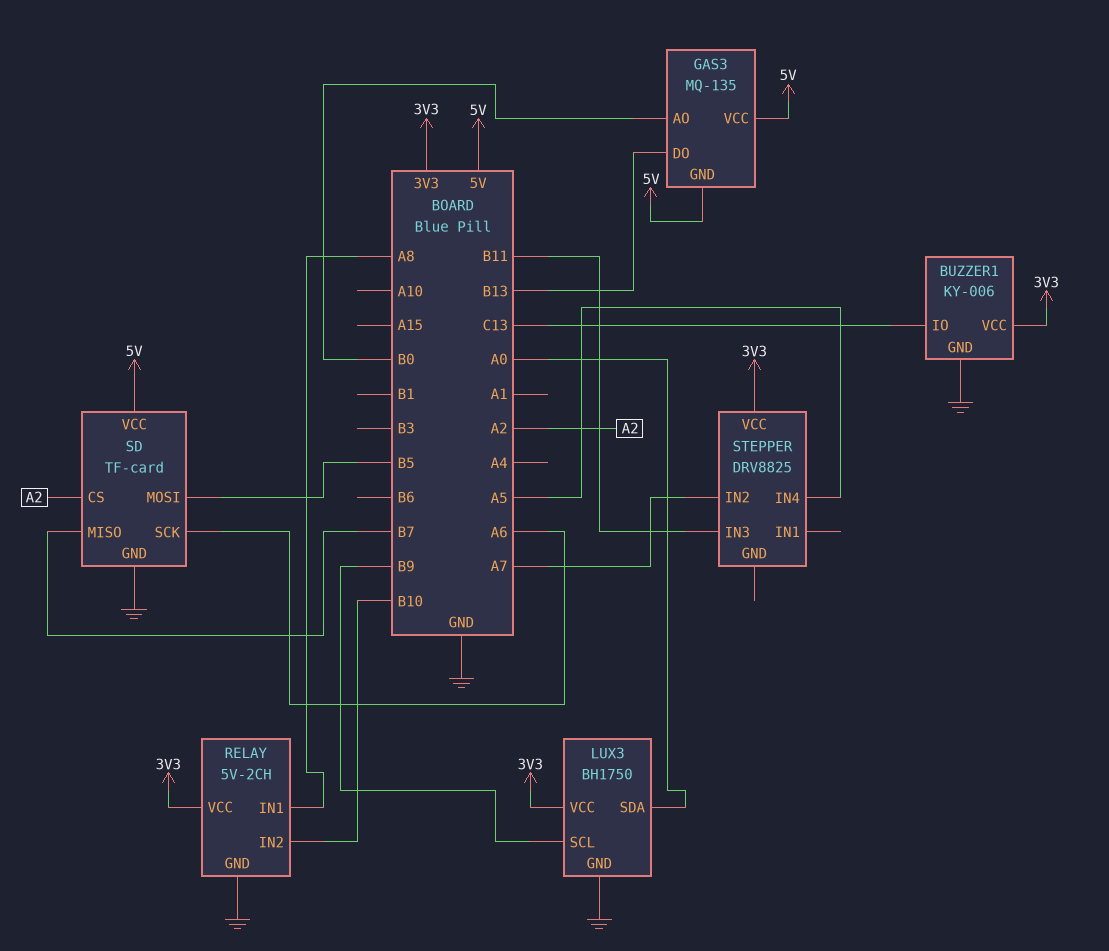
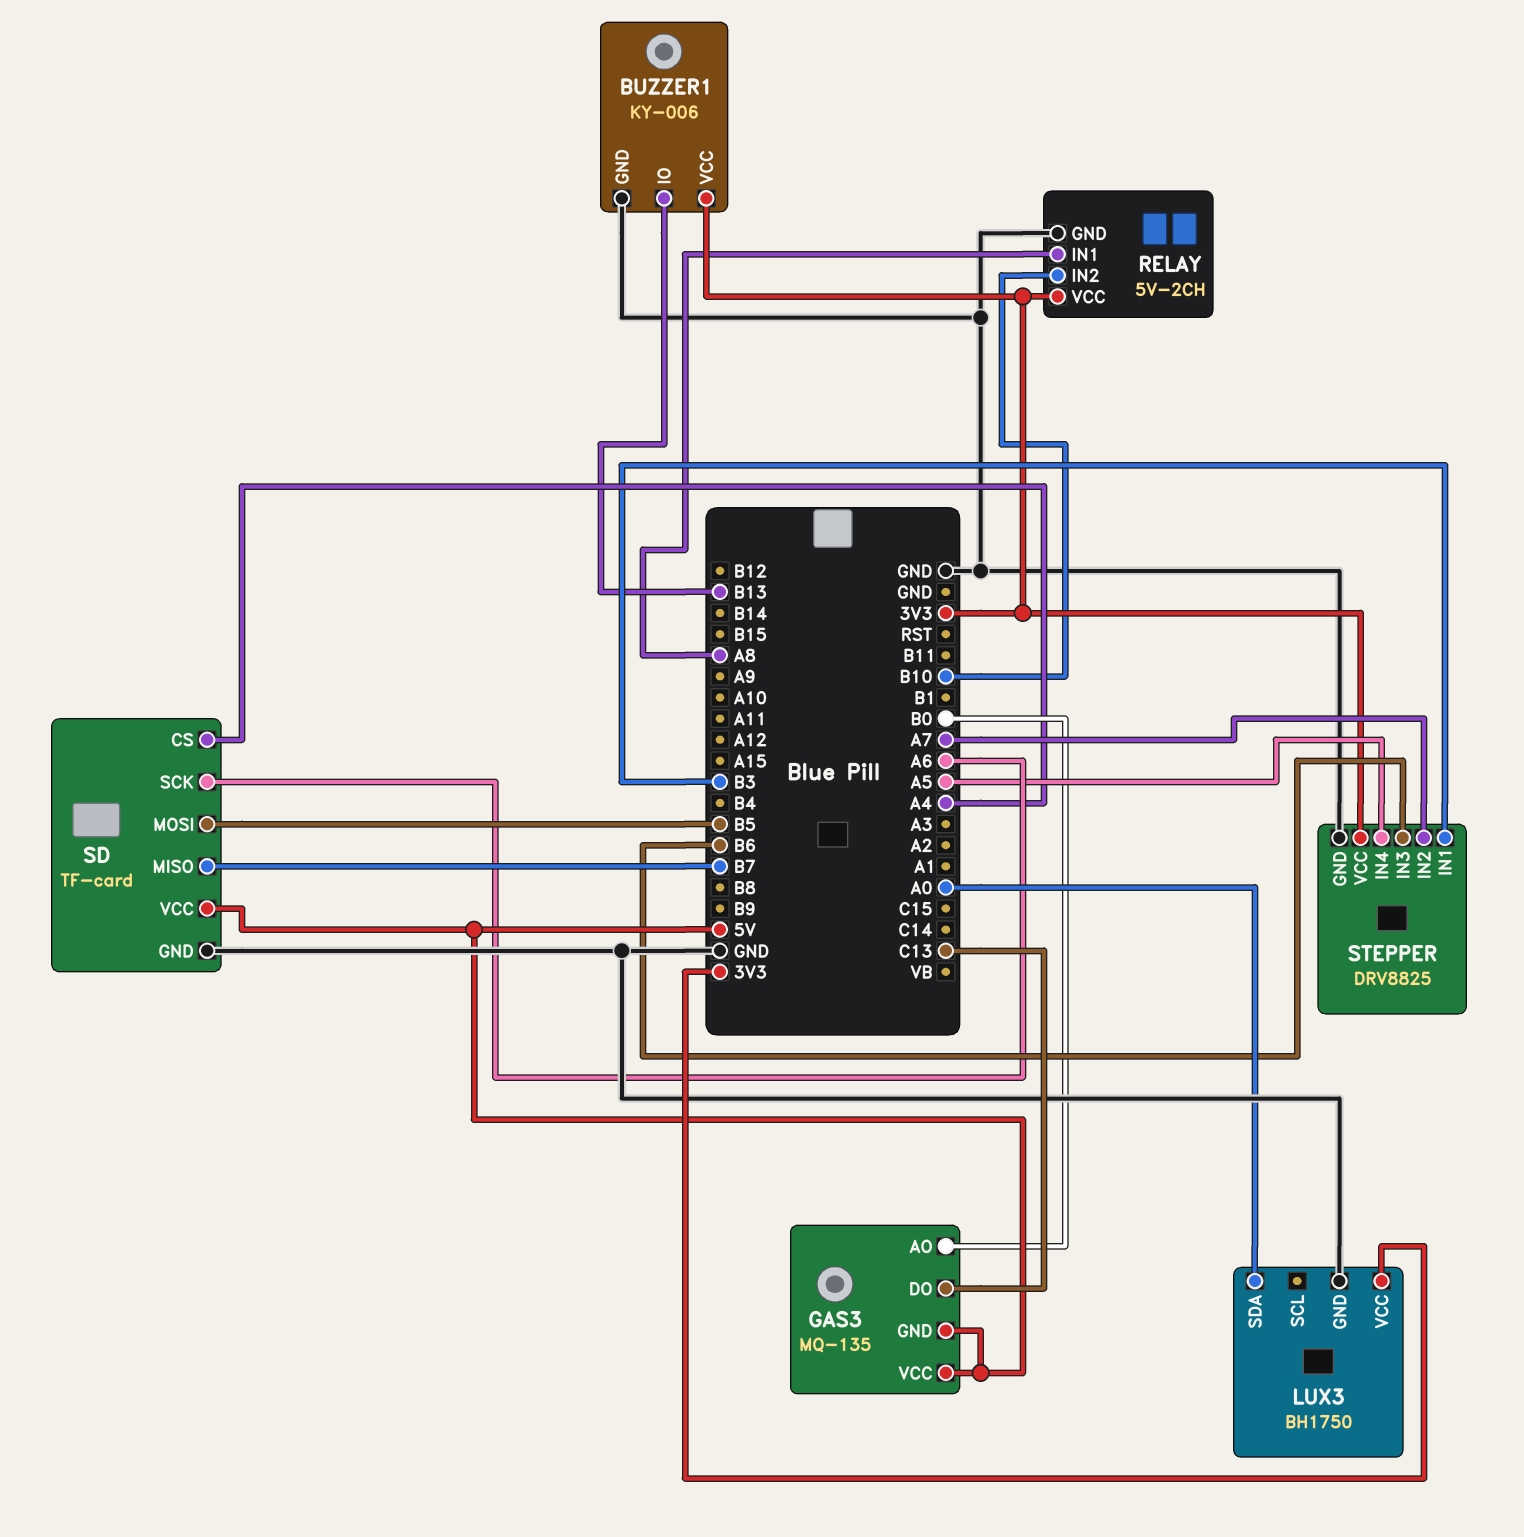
BUZZER1 pin IO: C13 -> B13
GAS3 pin DO: B13 -> C13
LUX3 pin SCL: B9 -> none
SD pin CS: A2 -> A4
STEPPER pin GND: none -> GND
STEPPER pin IN1: none -> B3
STEPPER pin IN3: B11 -> B6

